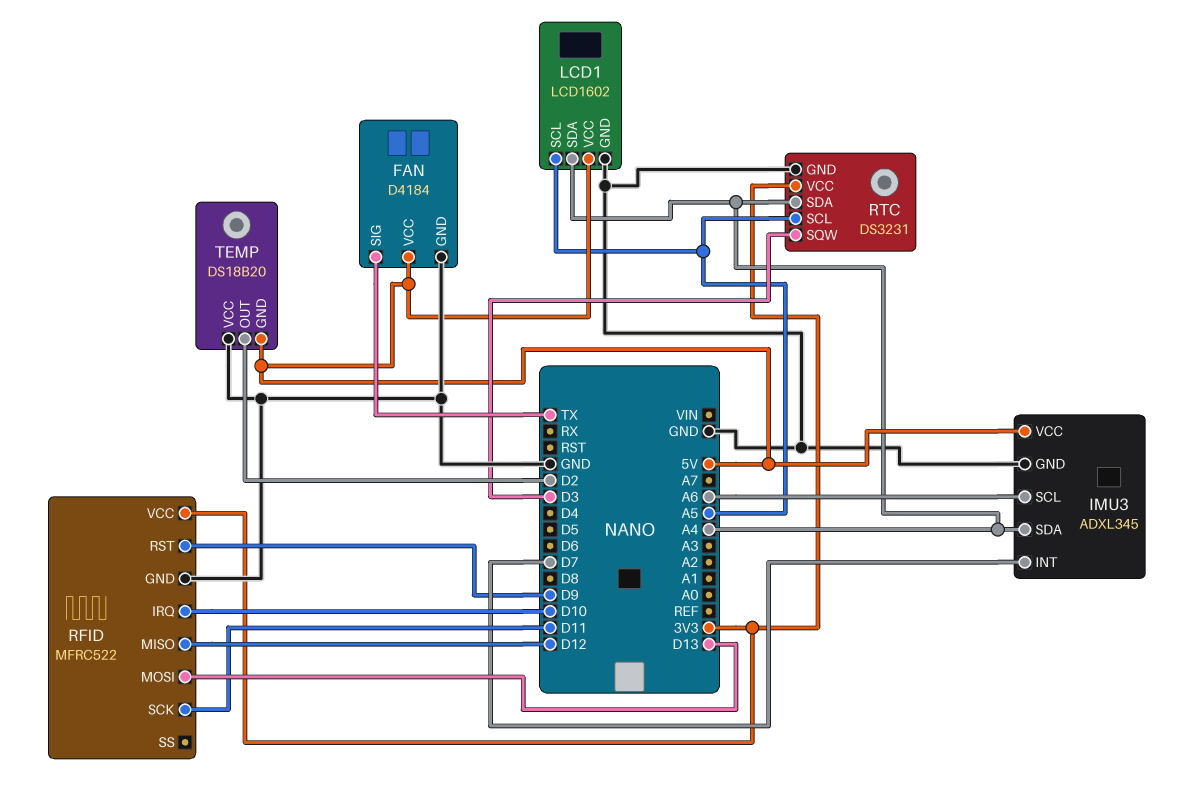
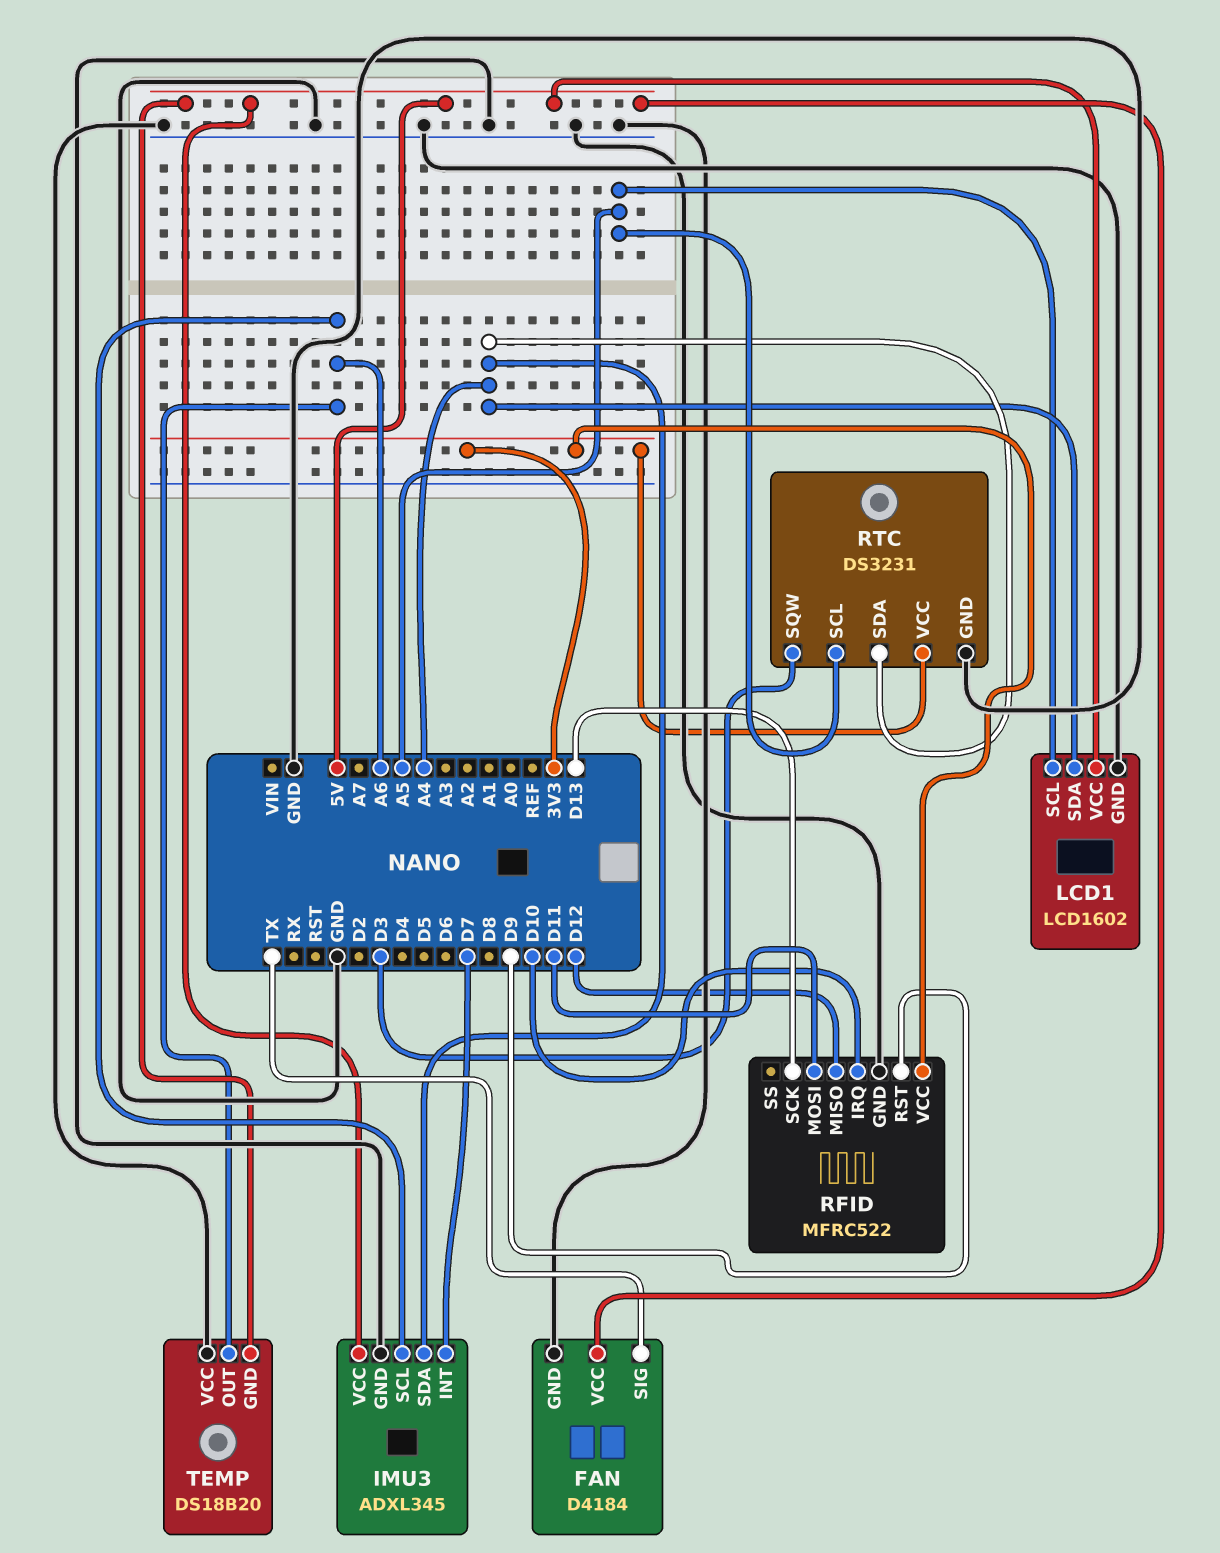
RFID pin MOSI: D13 -> D11
RFID pin SCK: D11 -> D13
TEMP pin OUT: D2 -> A6

